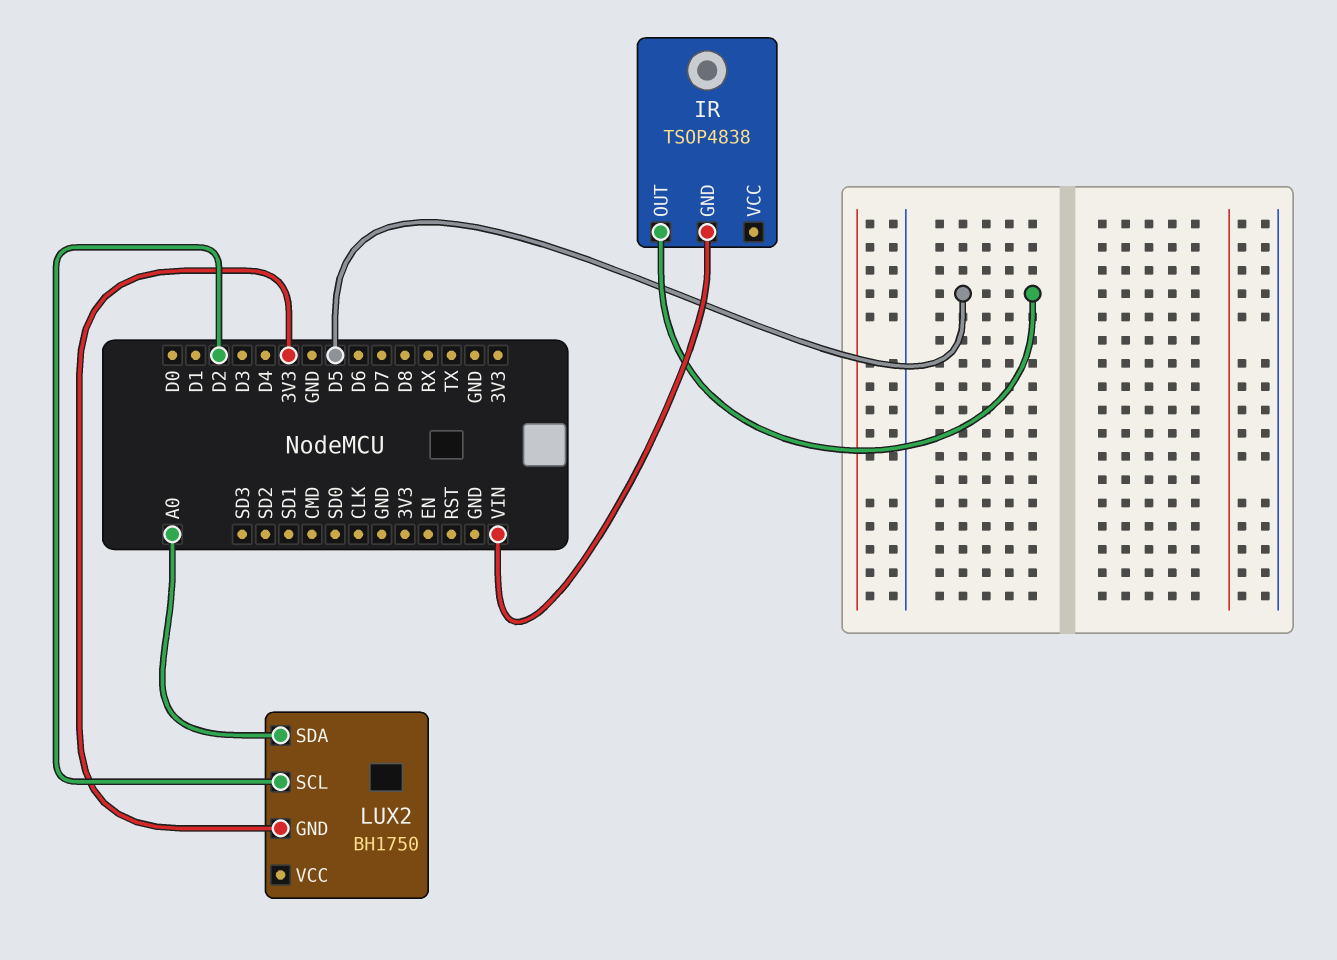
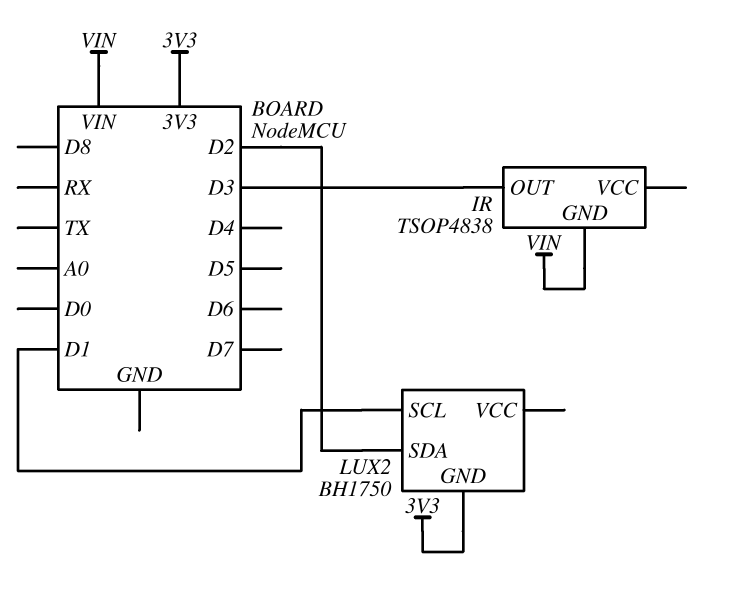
IR pin OUT: D5 -> D3
LUX2 pin SCL: D2 -> D1
LUX2 pin SDA: A0 -> D2

